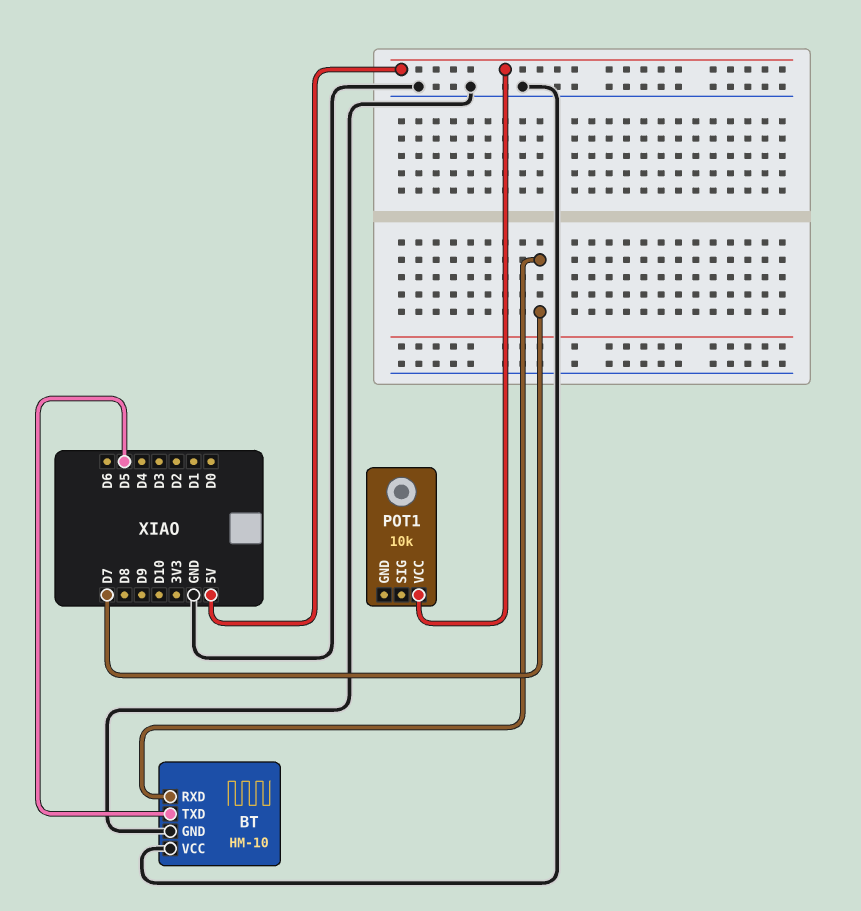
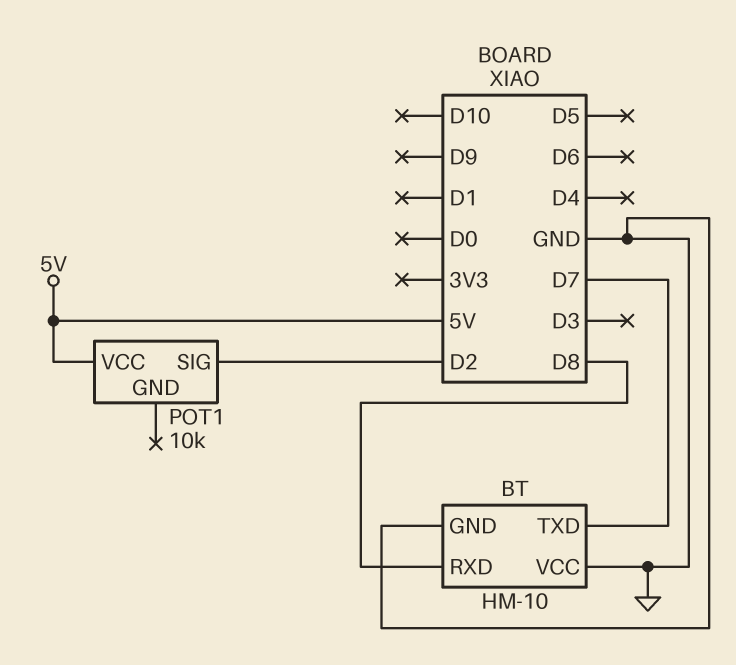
BT pin RXD: D7 -> D8
BT pin TXD: D5 -> D7
POT1 pin SIG: none -> D2

